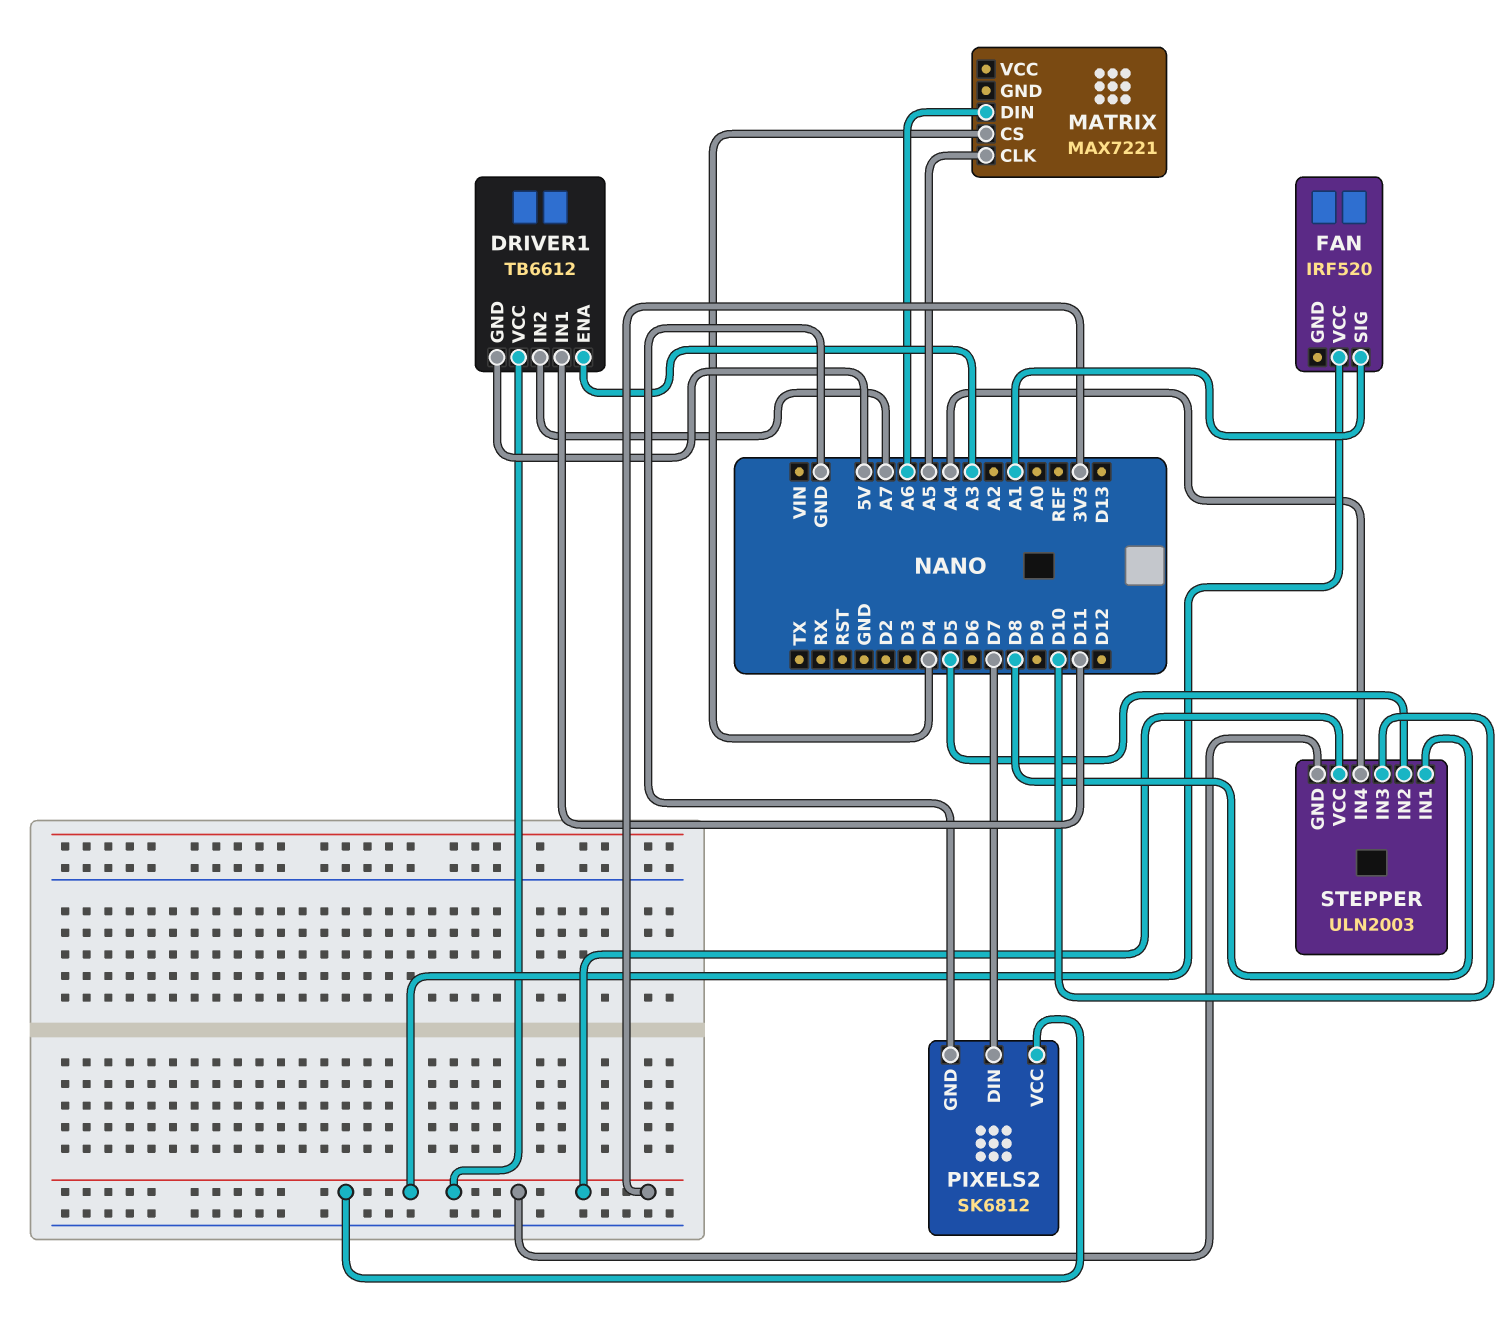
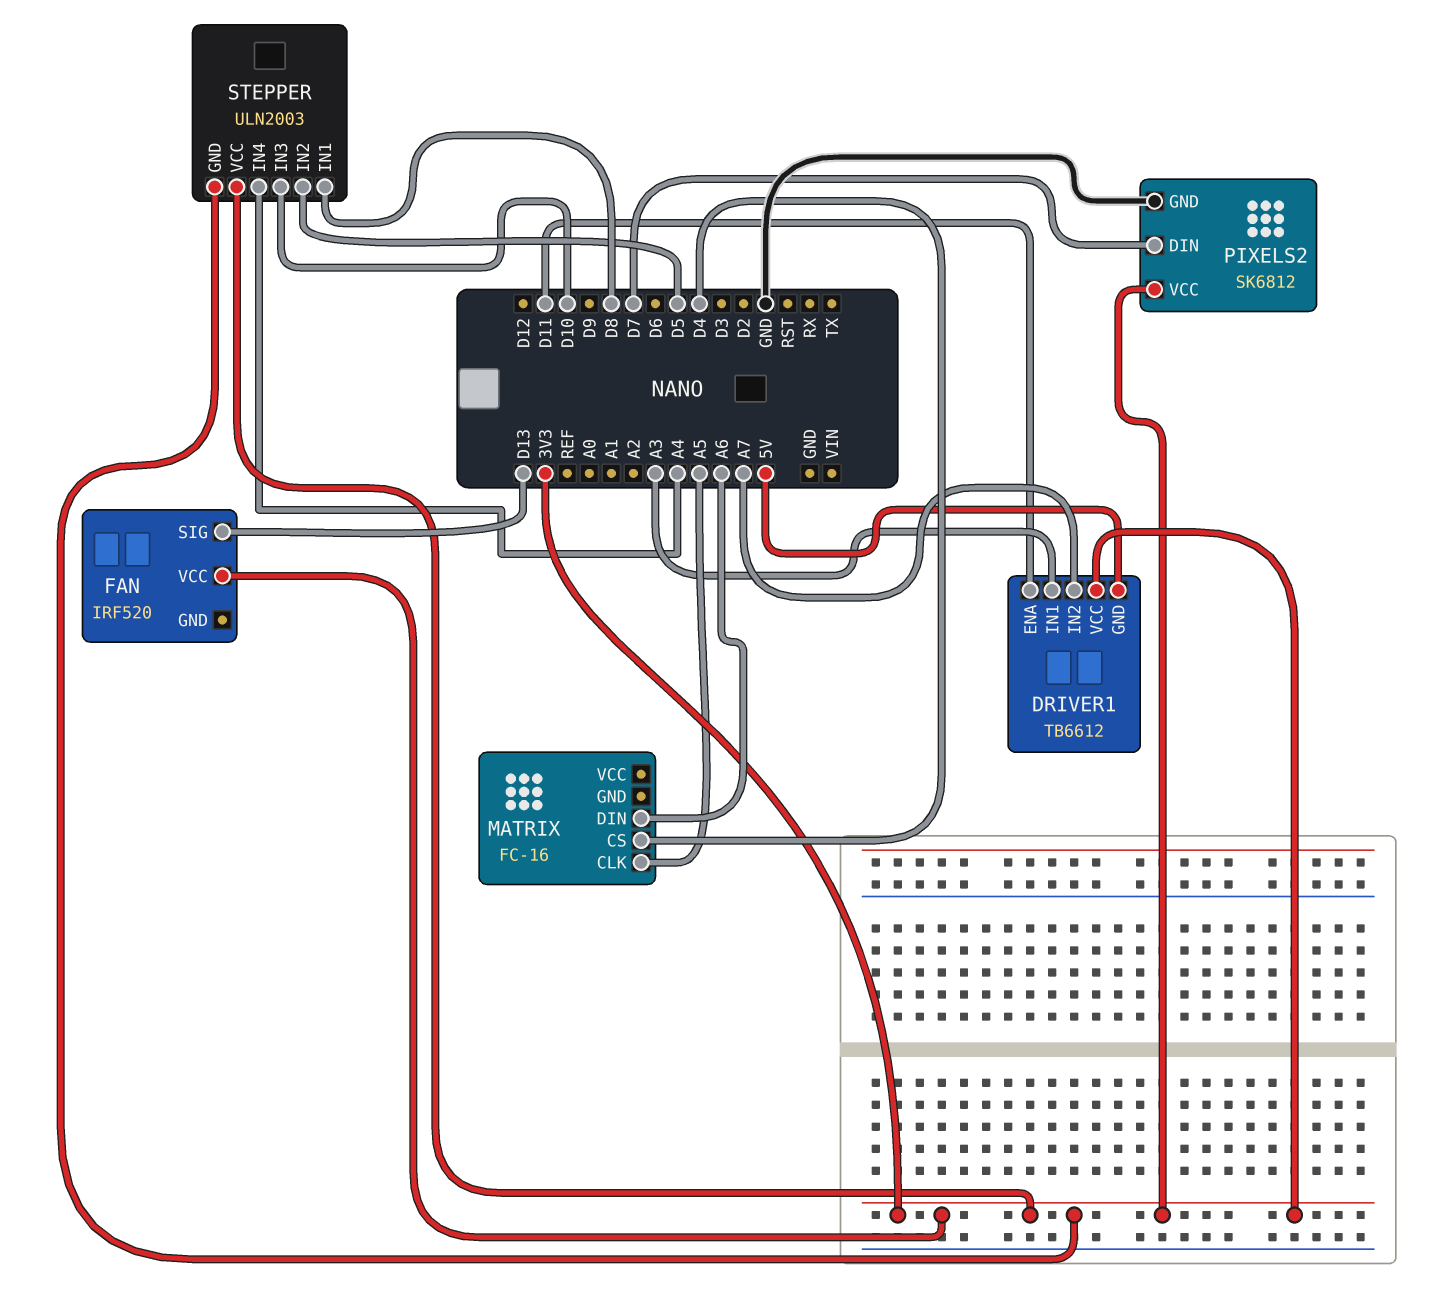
DRIVER1 pin ENA: A3 -> D11
DRIVER1 pin IN1: D11 -> A3
FAN pin SIG: A1 -> D13
MATRIX: MAX7221 -> FC-16

